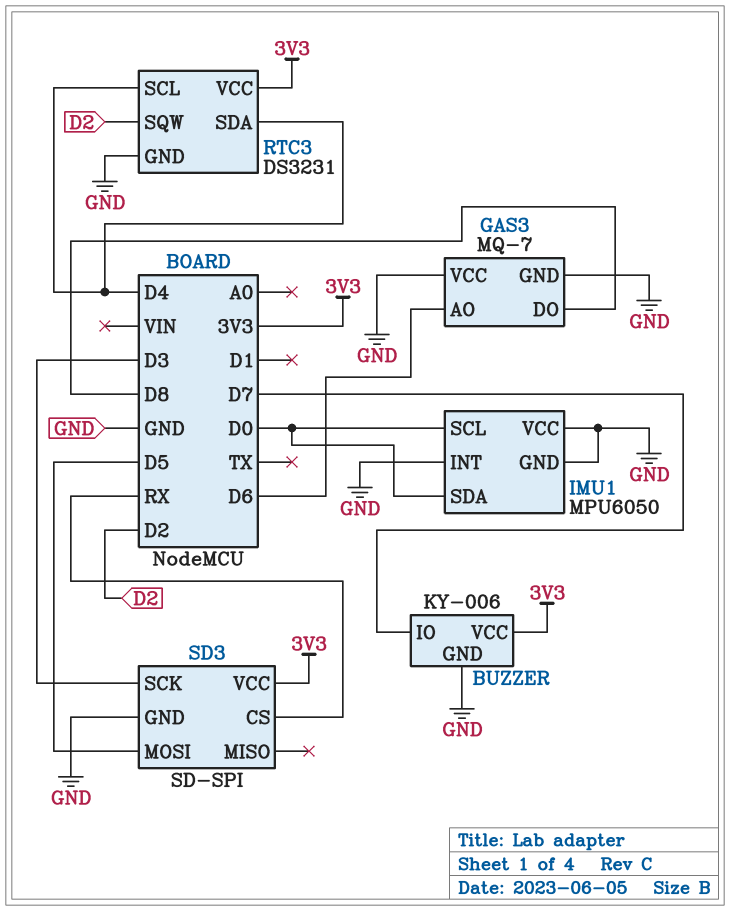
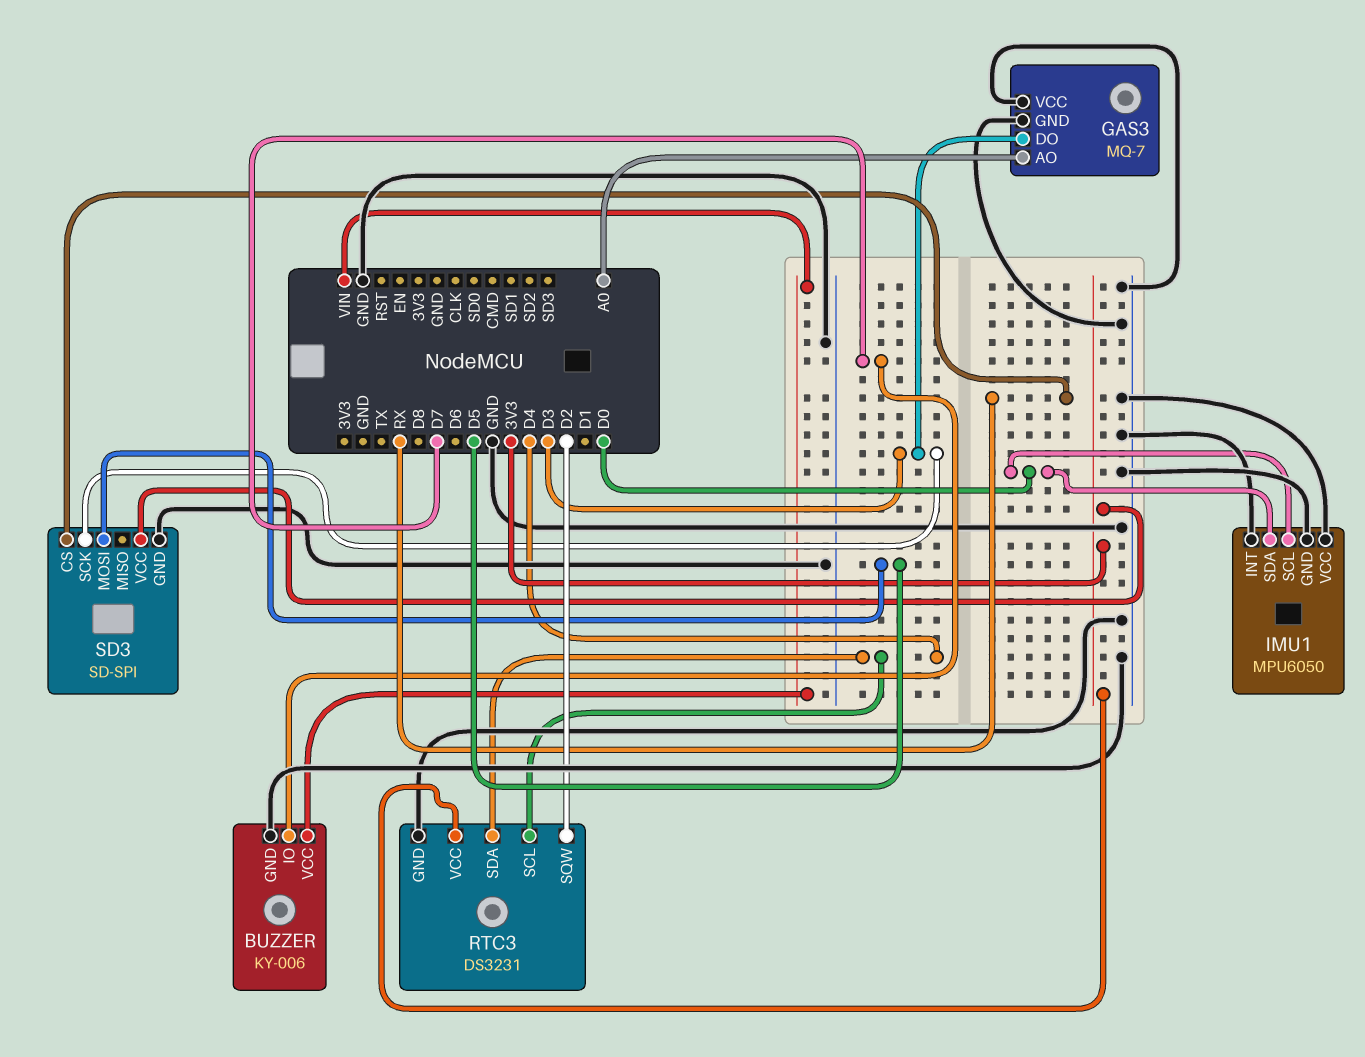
BUZZER pin VCC: 3V3 -> VIN
GAS3 pin AO: D6 -> A0
GAS3 pin DO: D8 -> D3

